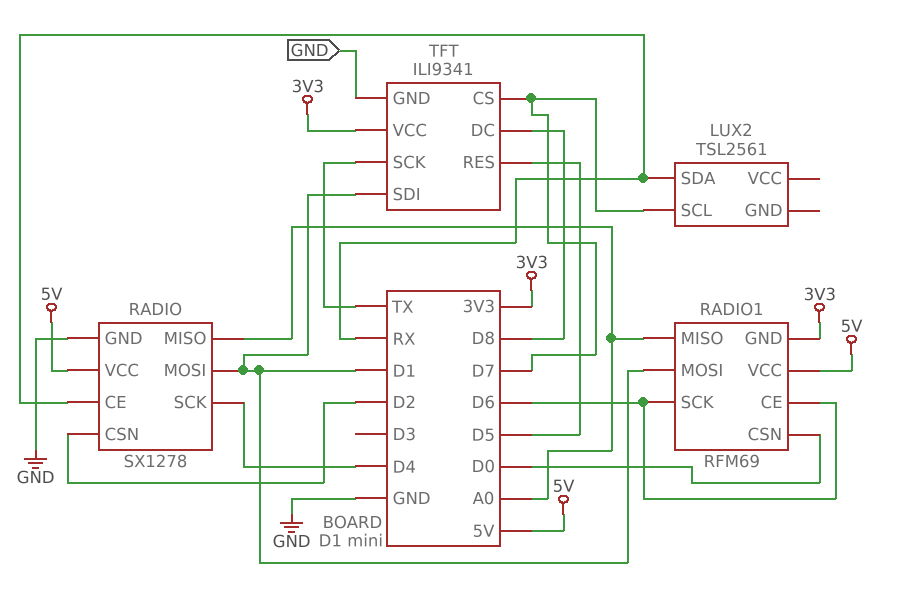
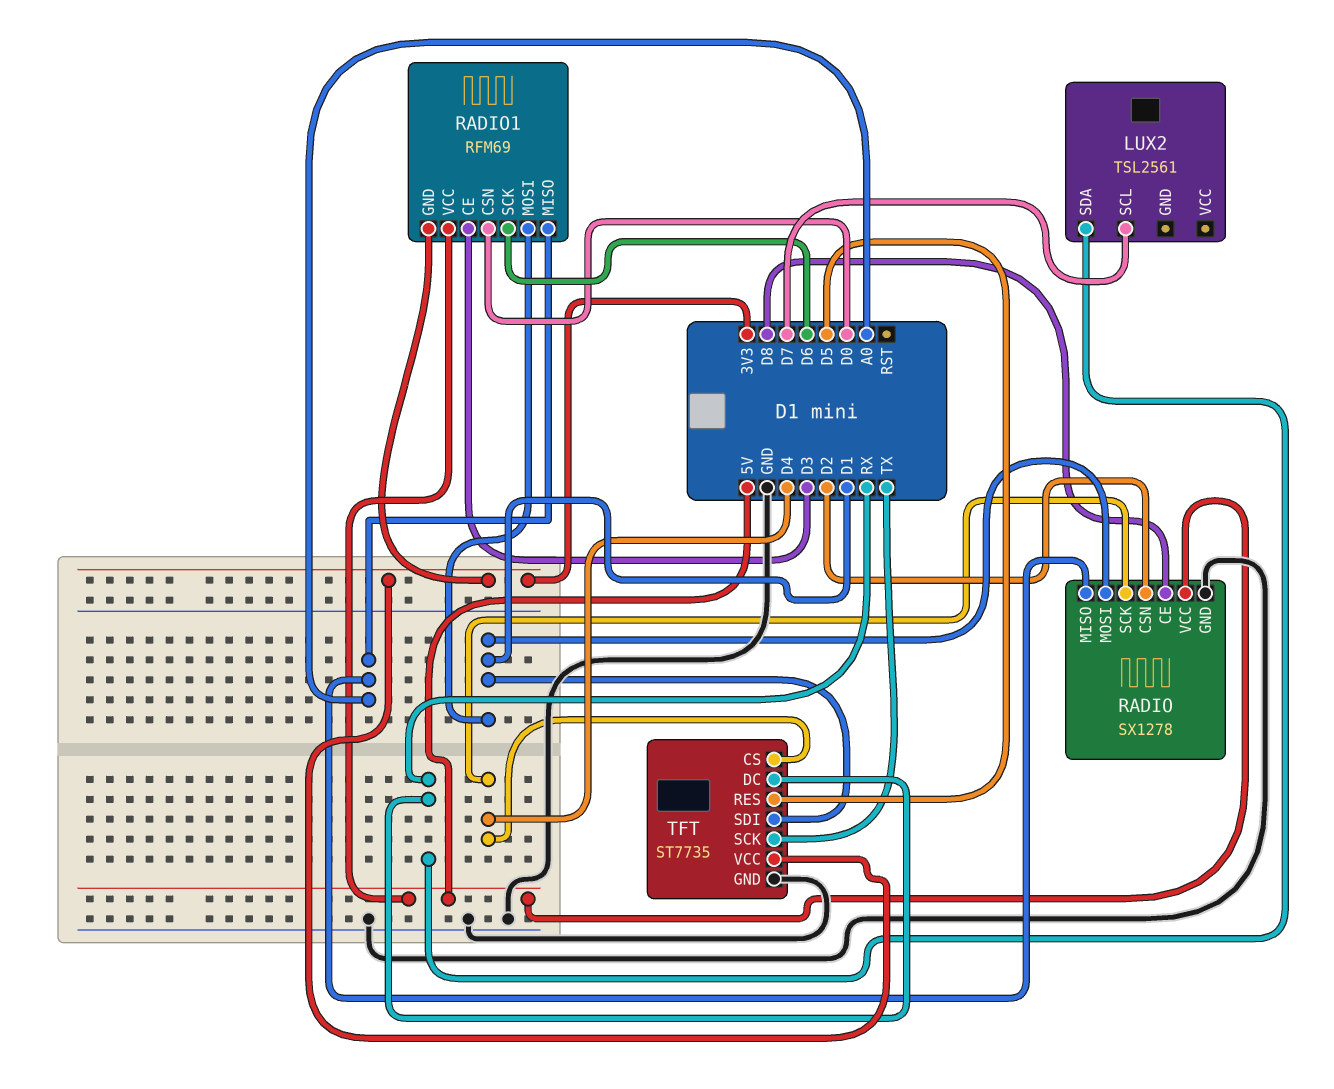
RADIO pin CE: RX -> D8
RADIO1 pin CE: D6 -> D3
TFT: ILI9341 -> ST7735
TFT pin CS: D7 -> D4
TFT pin DC: D8 -> RX

